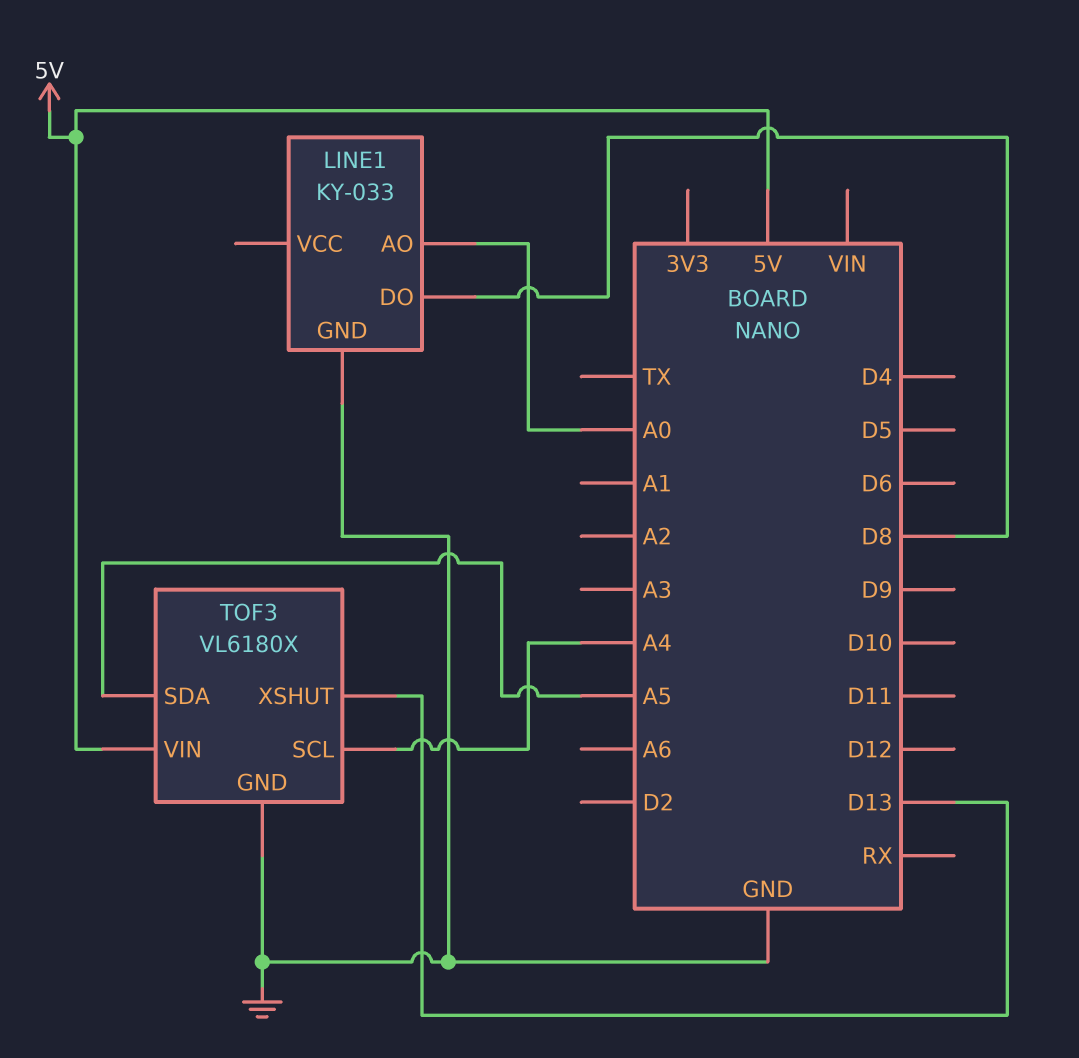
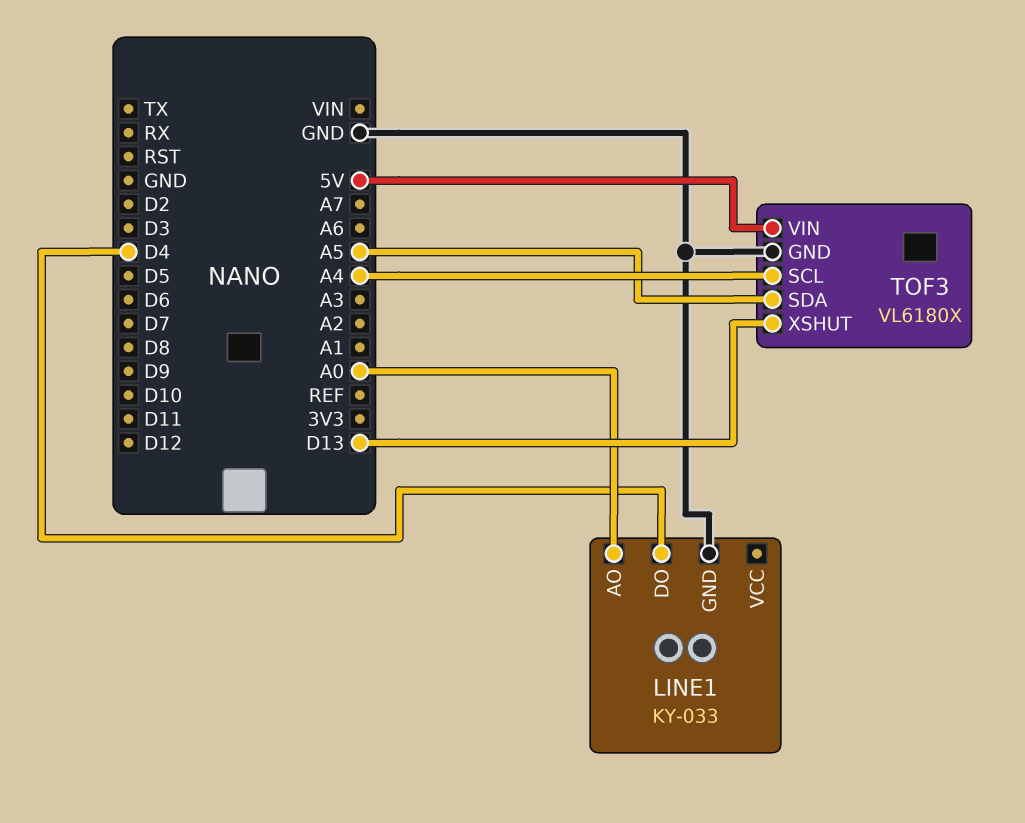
LINE1 pin DO: D8 -> D4

